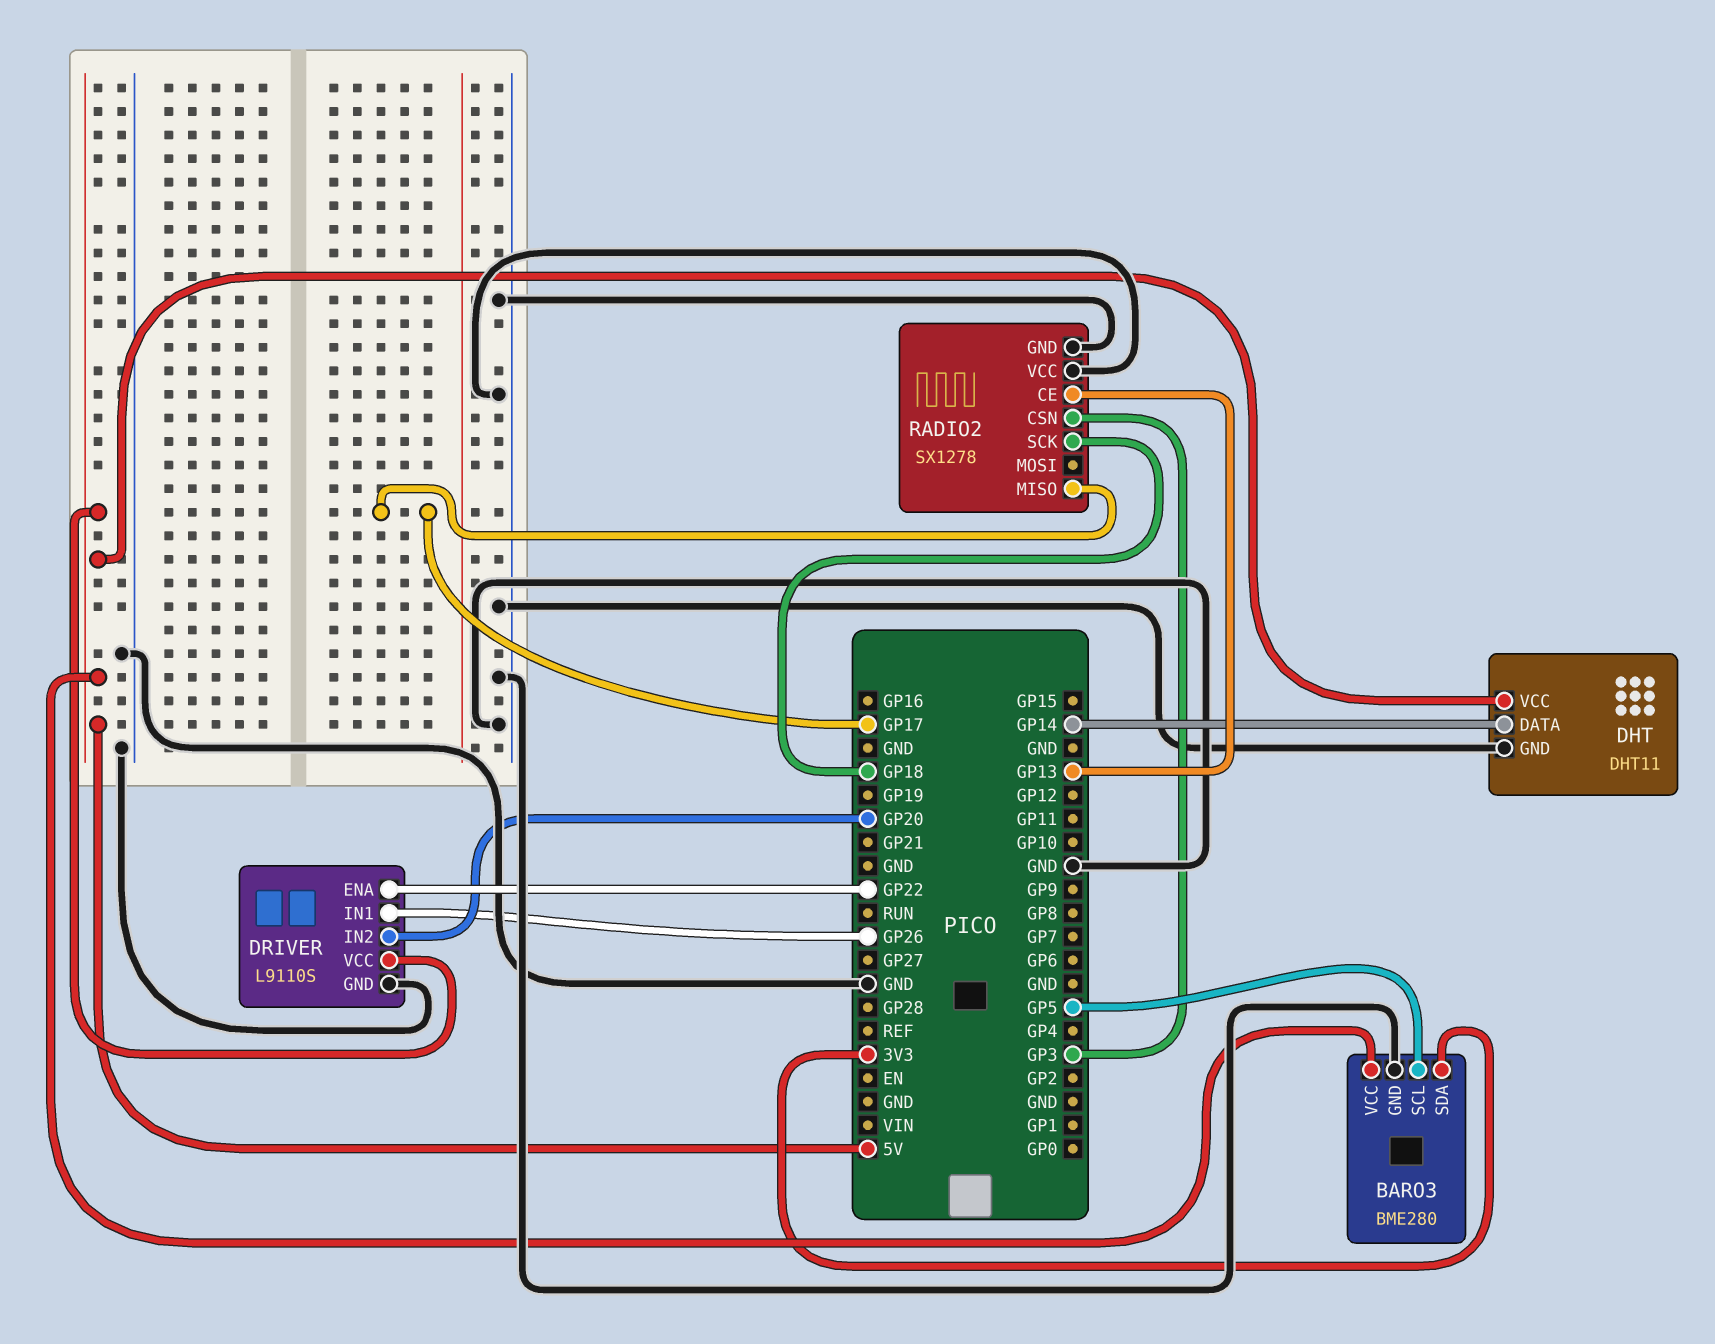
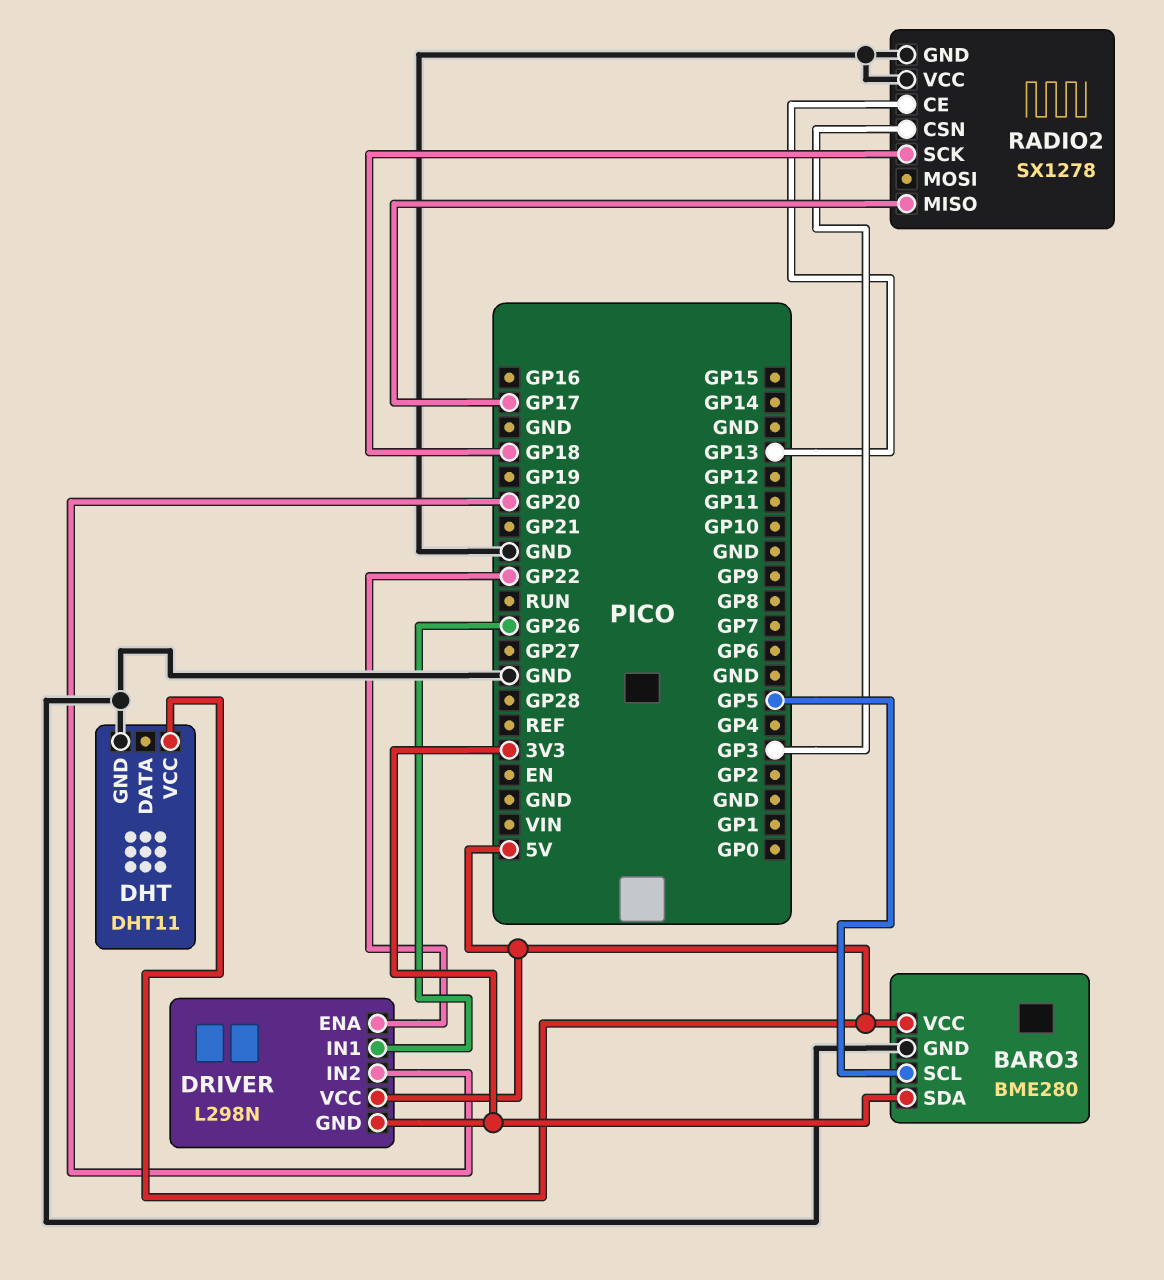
DHT pin DATA: GP14 -> none
DRIVER: L9110S -> L298N
DRIVER pin GND: GND -> 3V3

